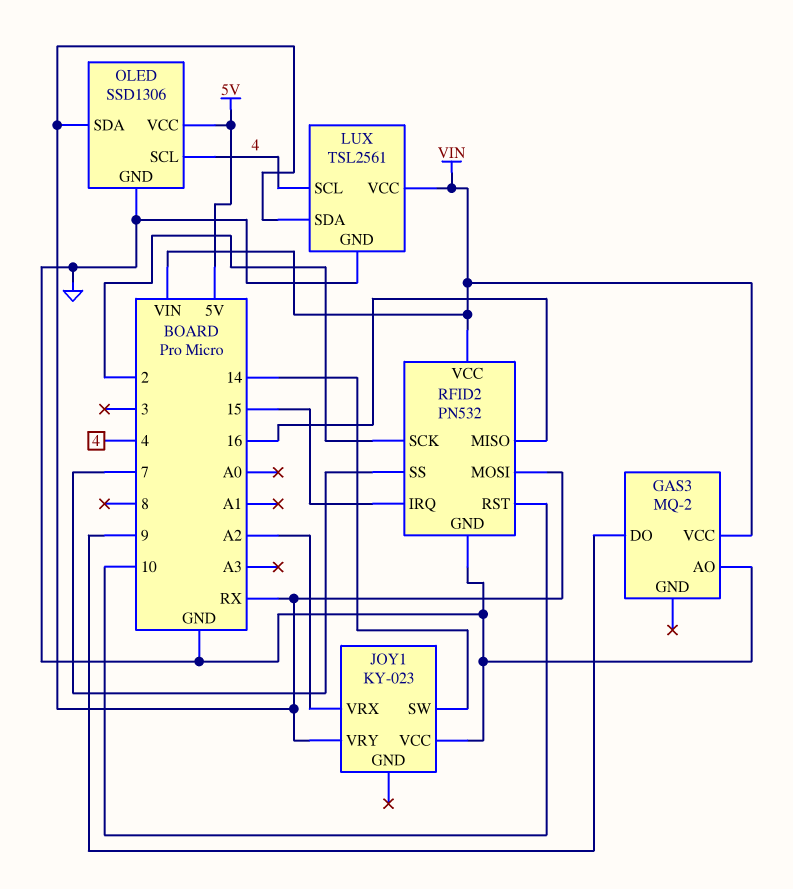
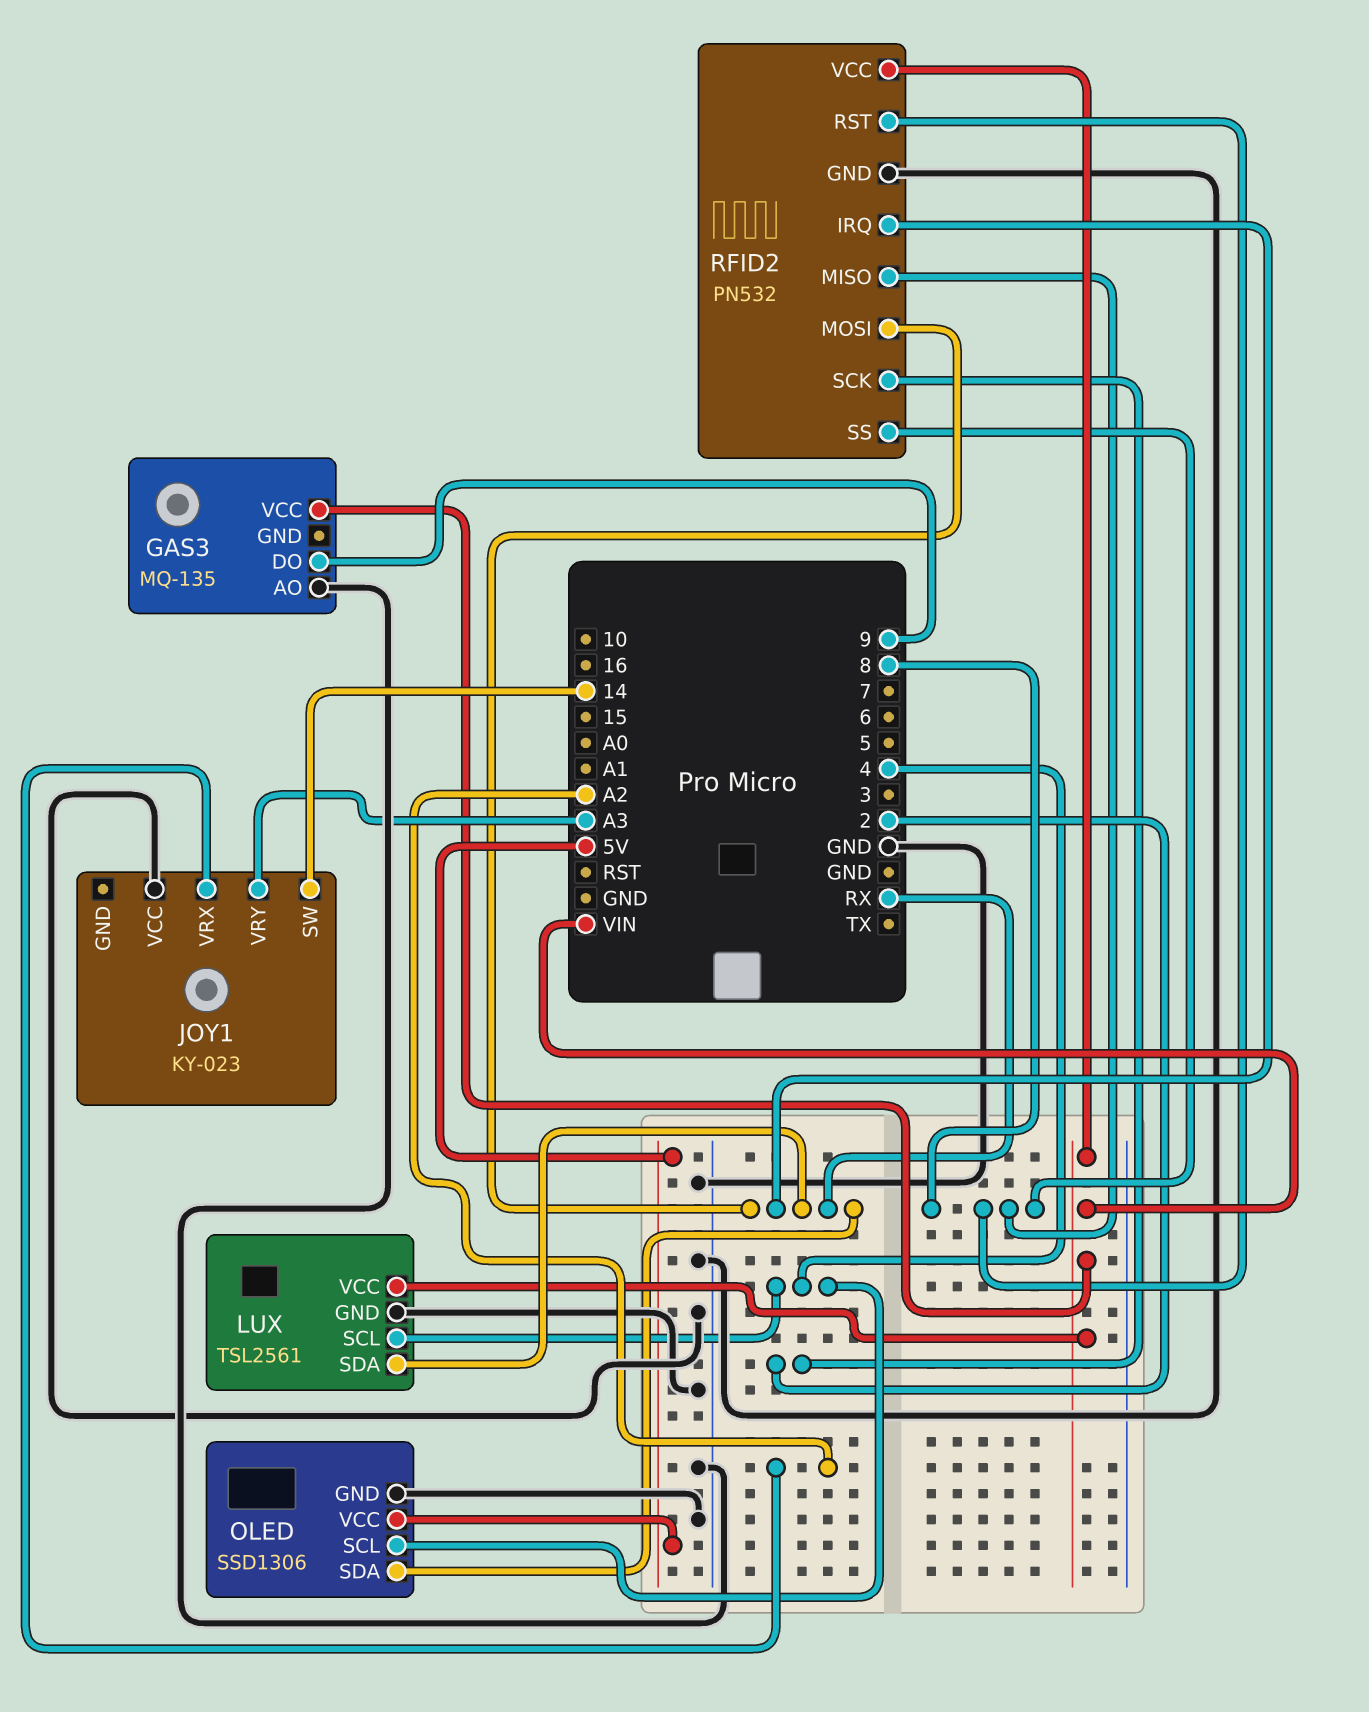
GAS3: MQ-2 -> MQ-135
JOY1 pin VRY: RX -> A3
RFID2 pin IRQ: 15 -> RX
RFID2 pin MISO: 16 -> 8
RFID2 pin RST: 10 -> 8
RFID2 pin SS: 7 -> 8

